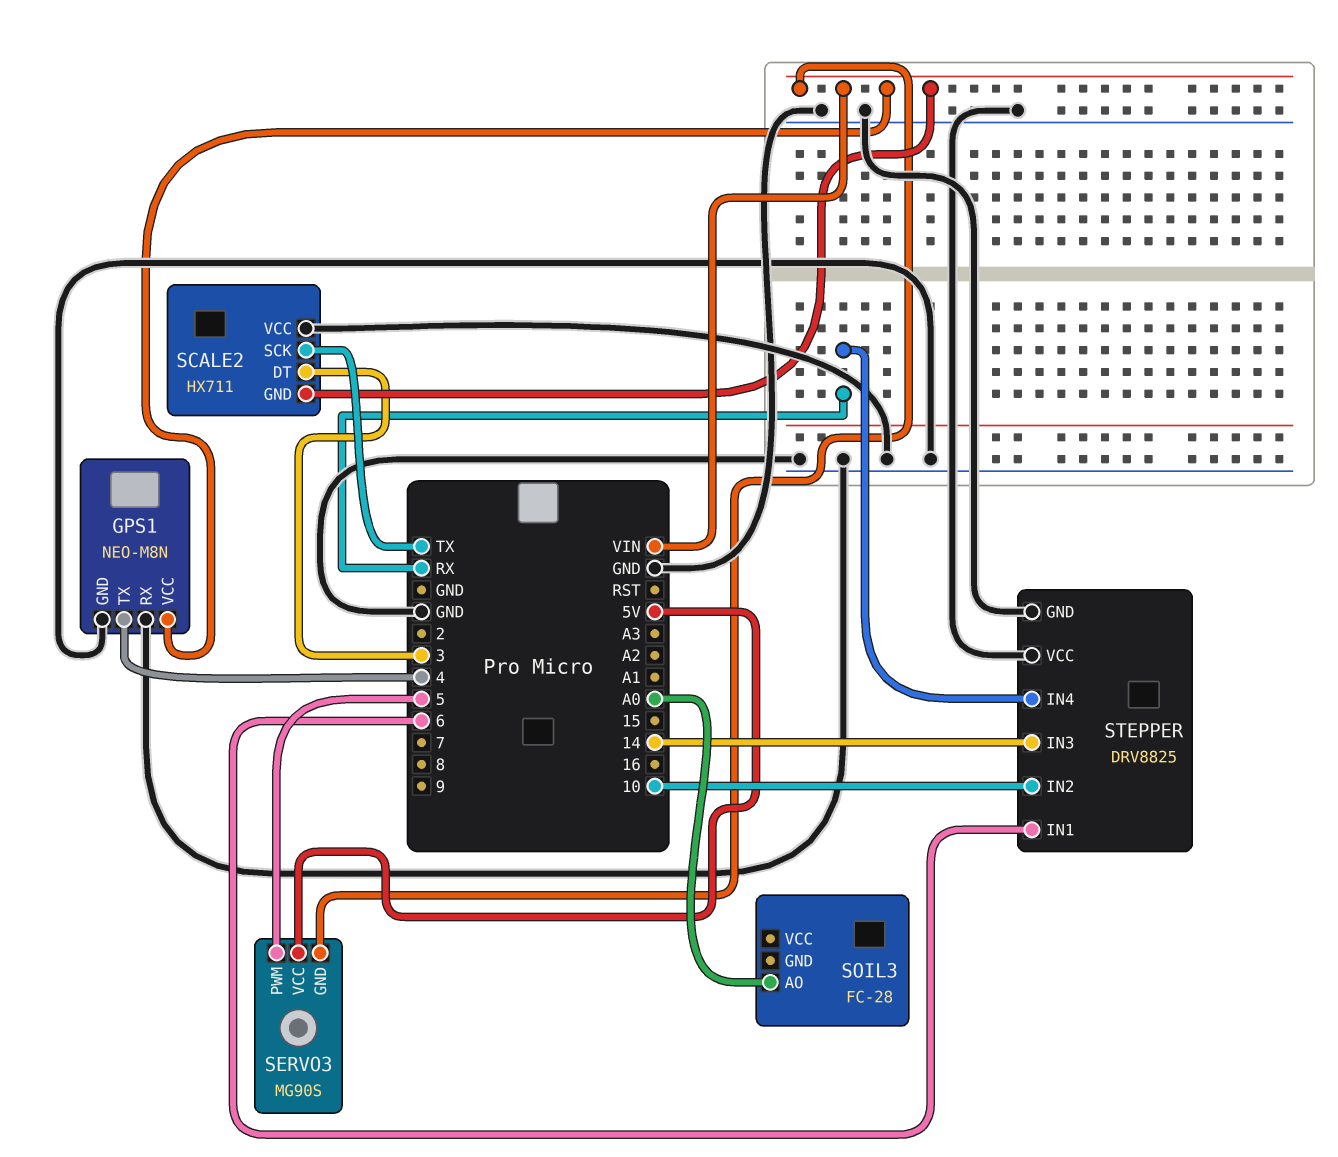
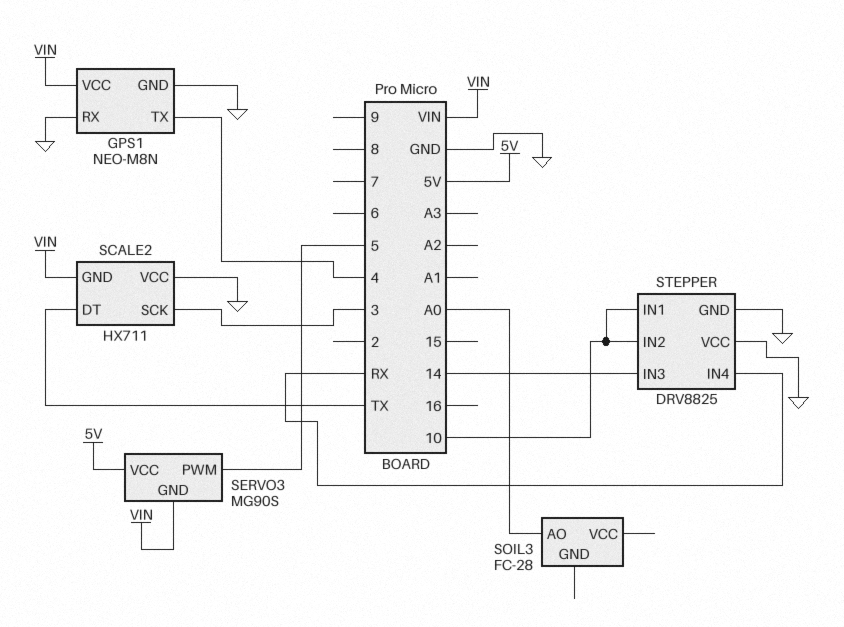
SCALE2 pin DT: 3 -> TX
SCALE2 pin SCK: TX -> 3
STEPPER pin IN1: 6 -> 10

